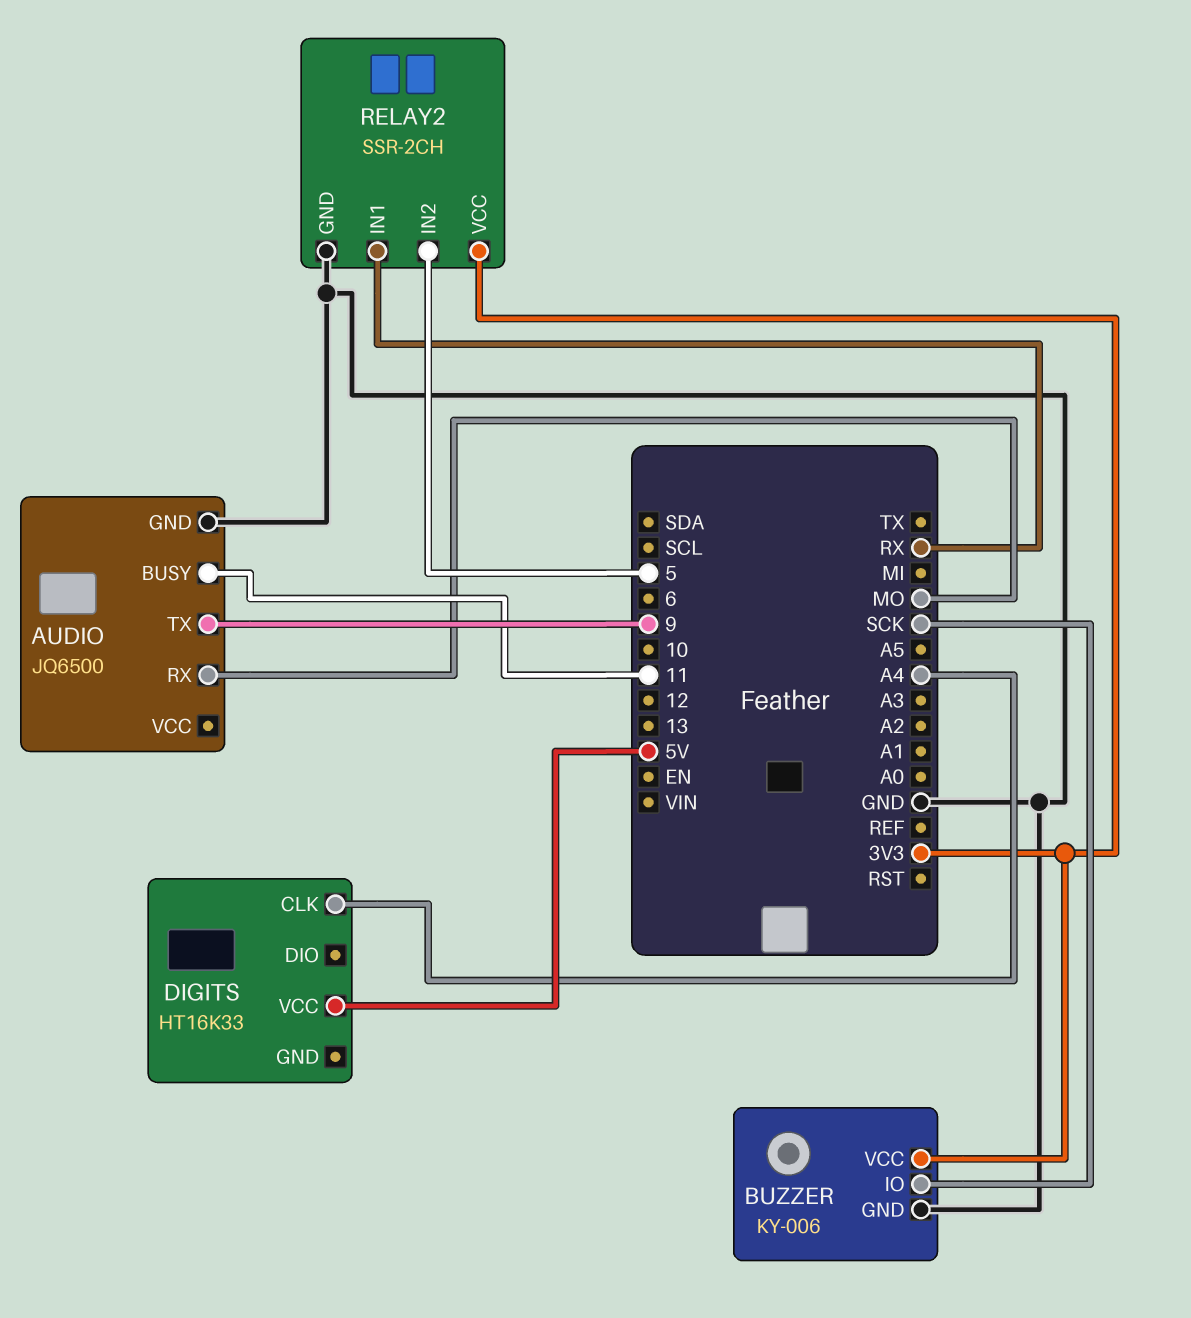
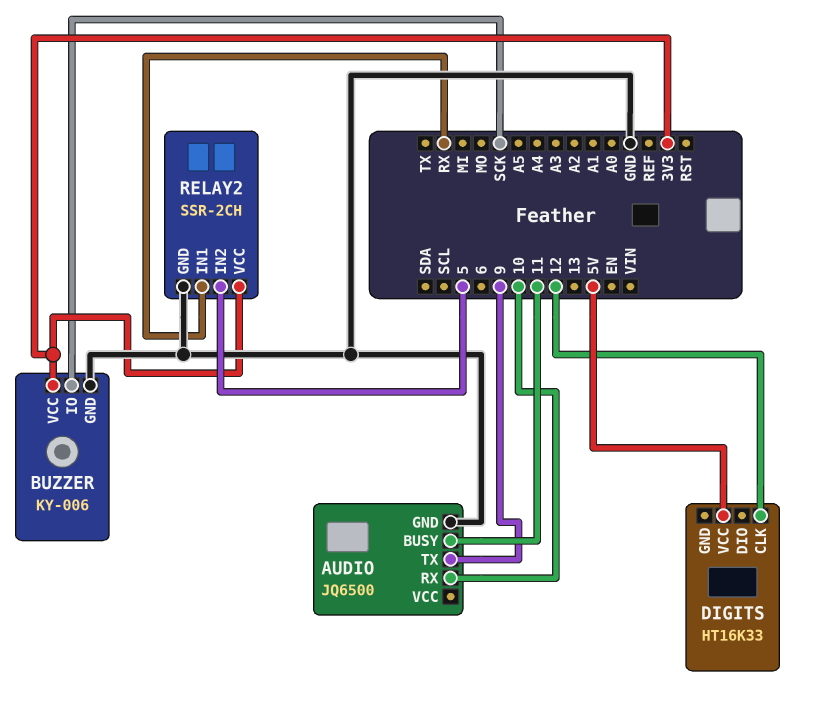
AUDIO pin RX: MO -> 10
DIGITS pin CLK: A4 -> 12

